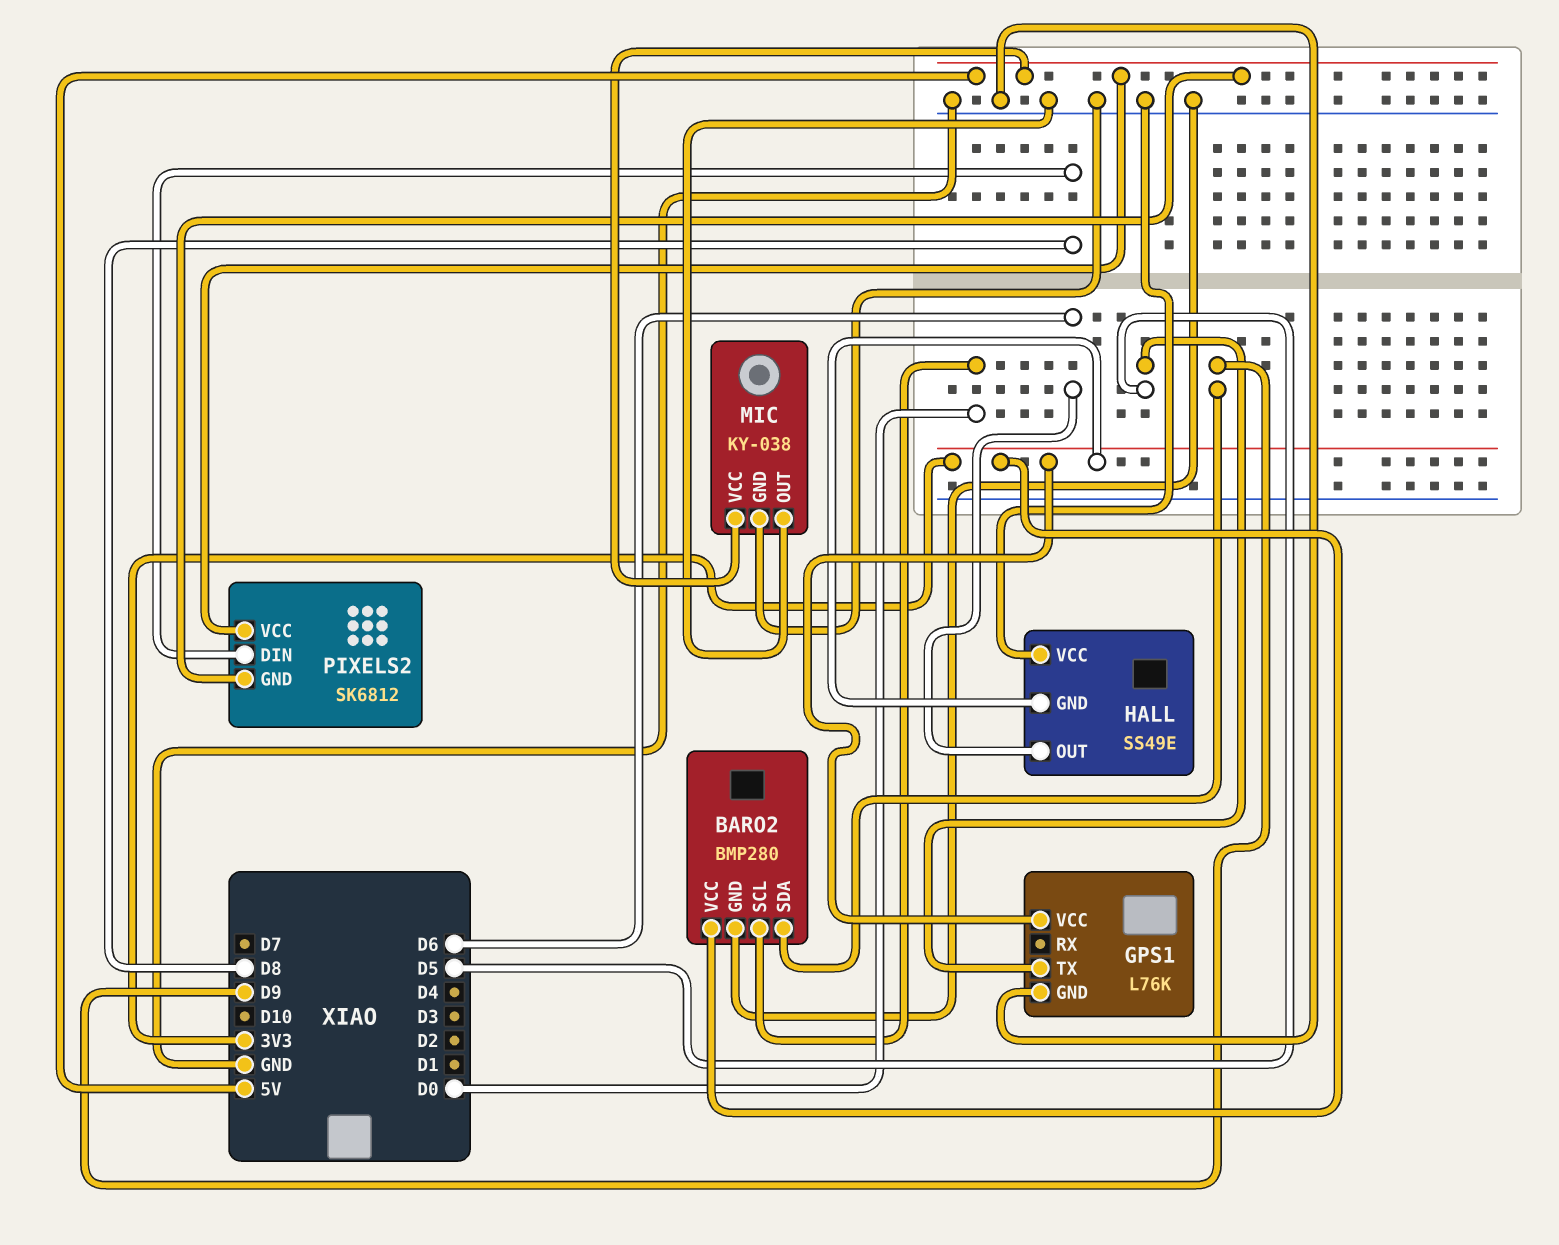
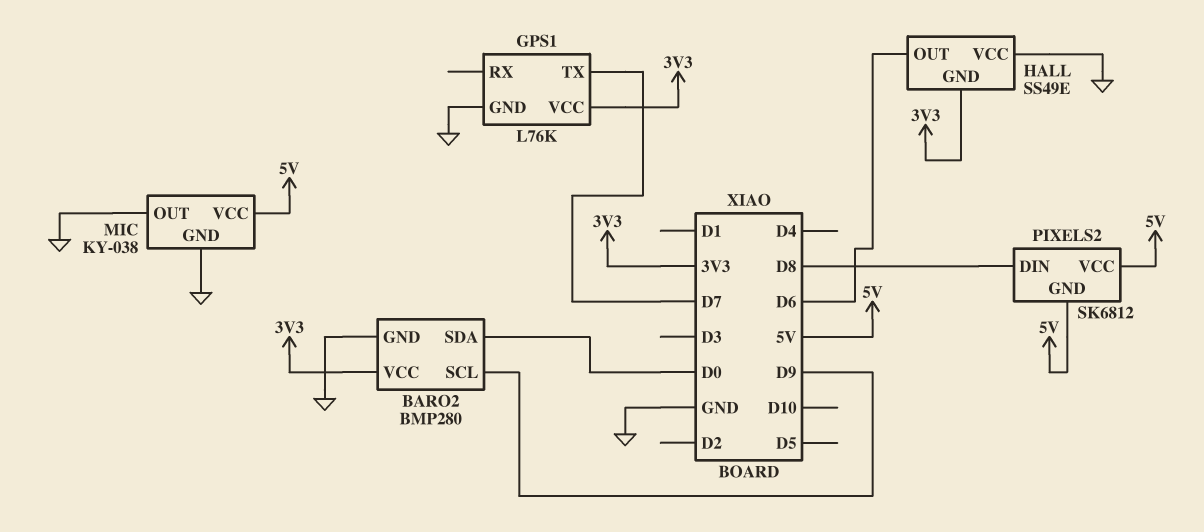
BARO2 pin SCL: D0 -> D9
BARO2 pin SDA: D9 -> D0
GPS1 pin TX: D5 -> D7

